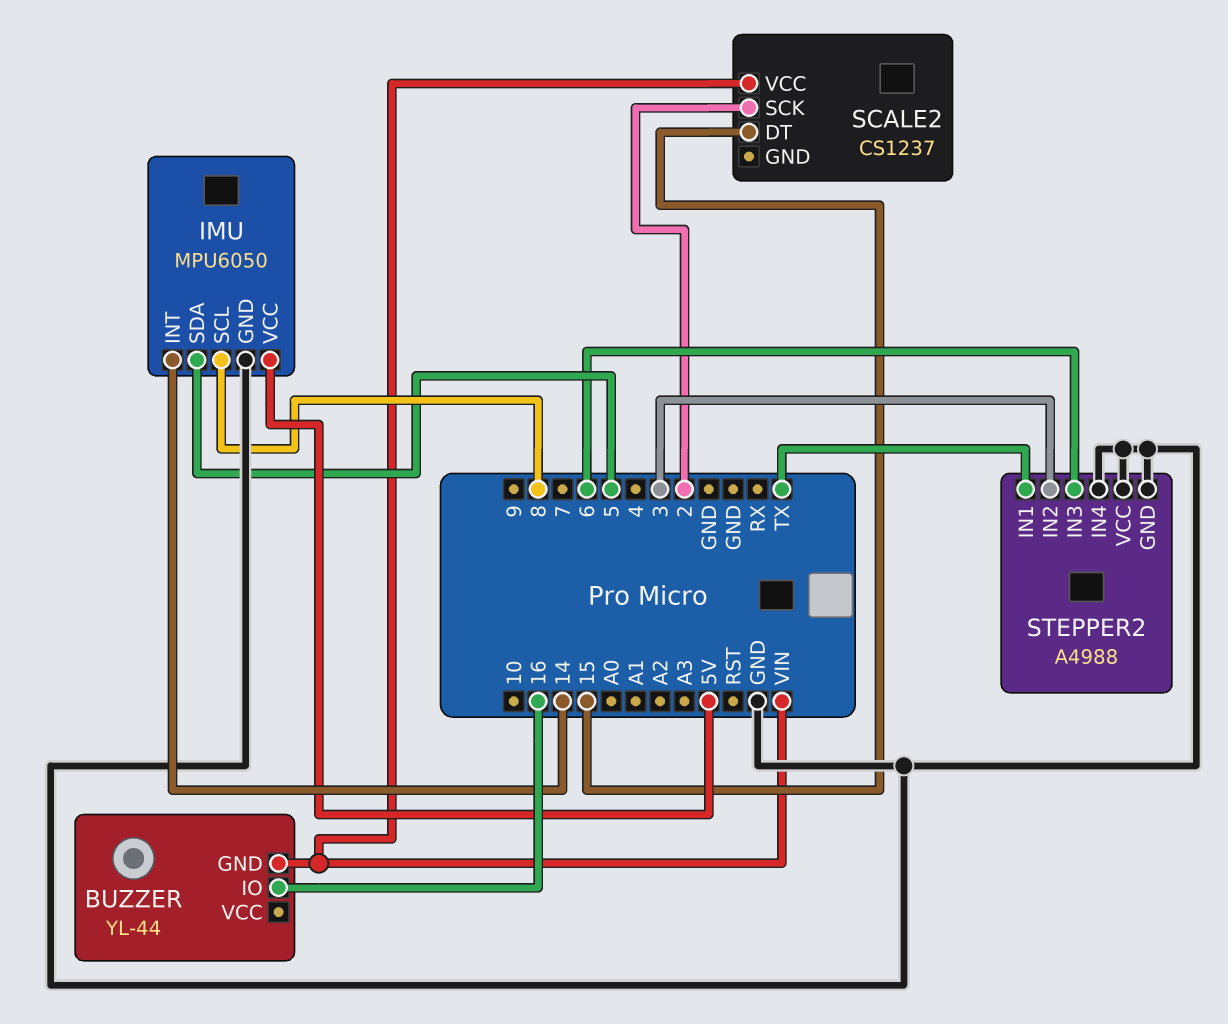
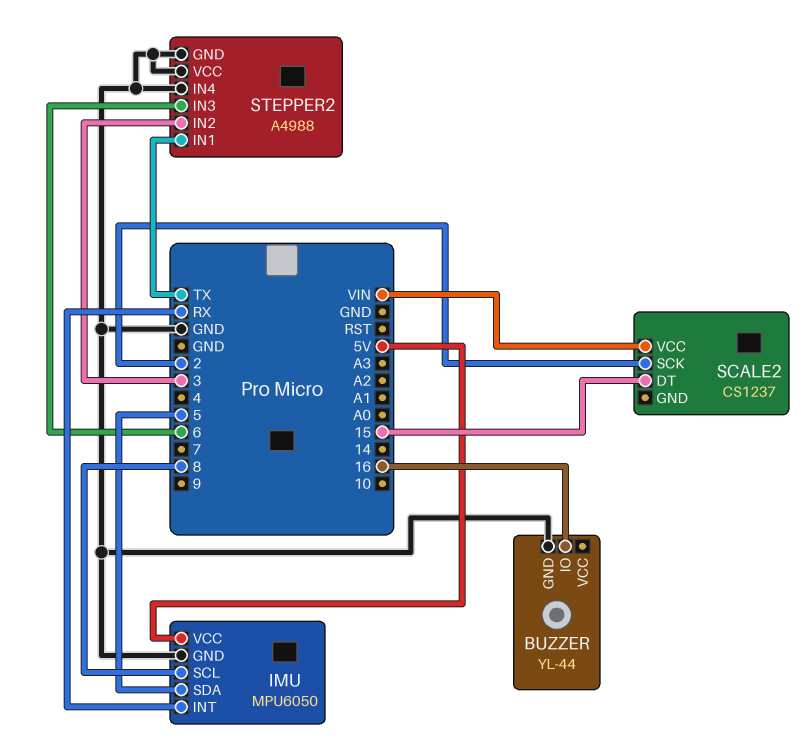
BUZZER pin GND: VIN -> GND
IMU pin INT: 14 -> RX

